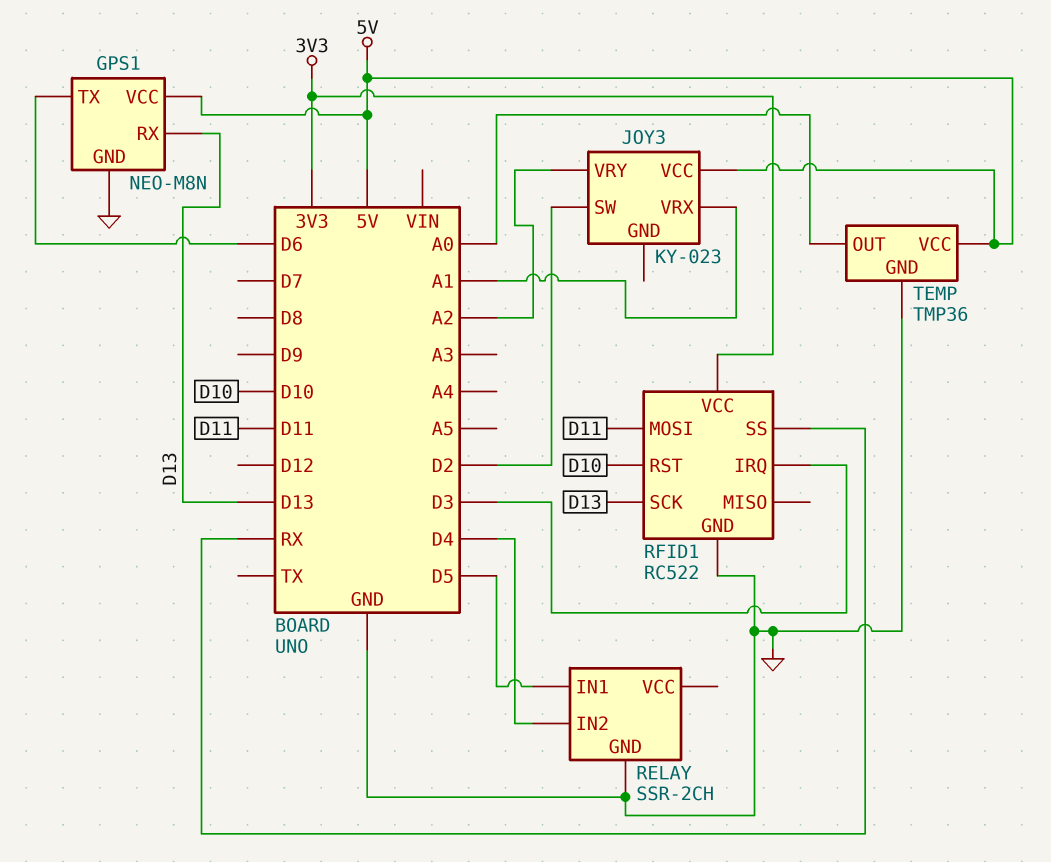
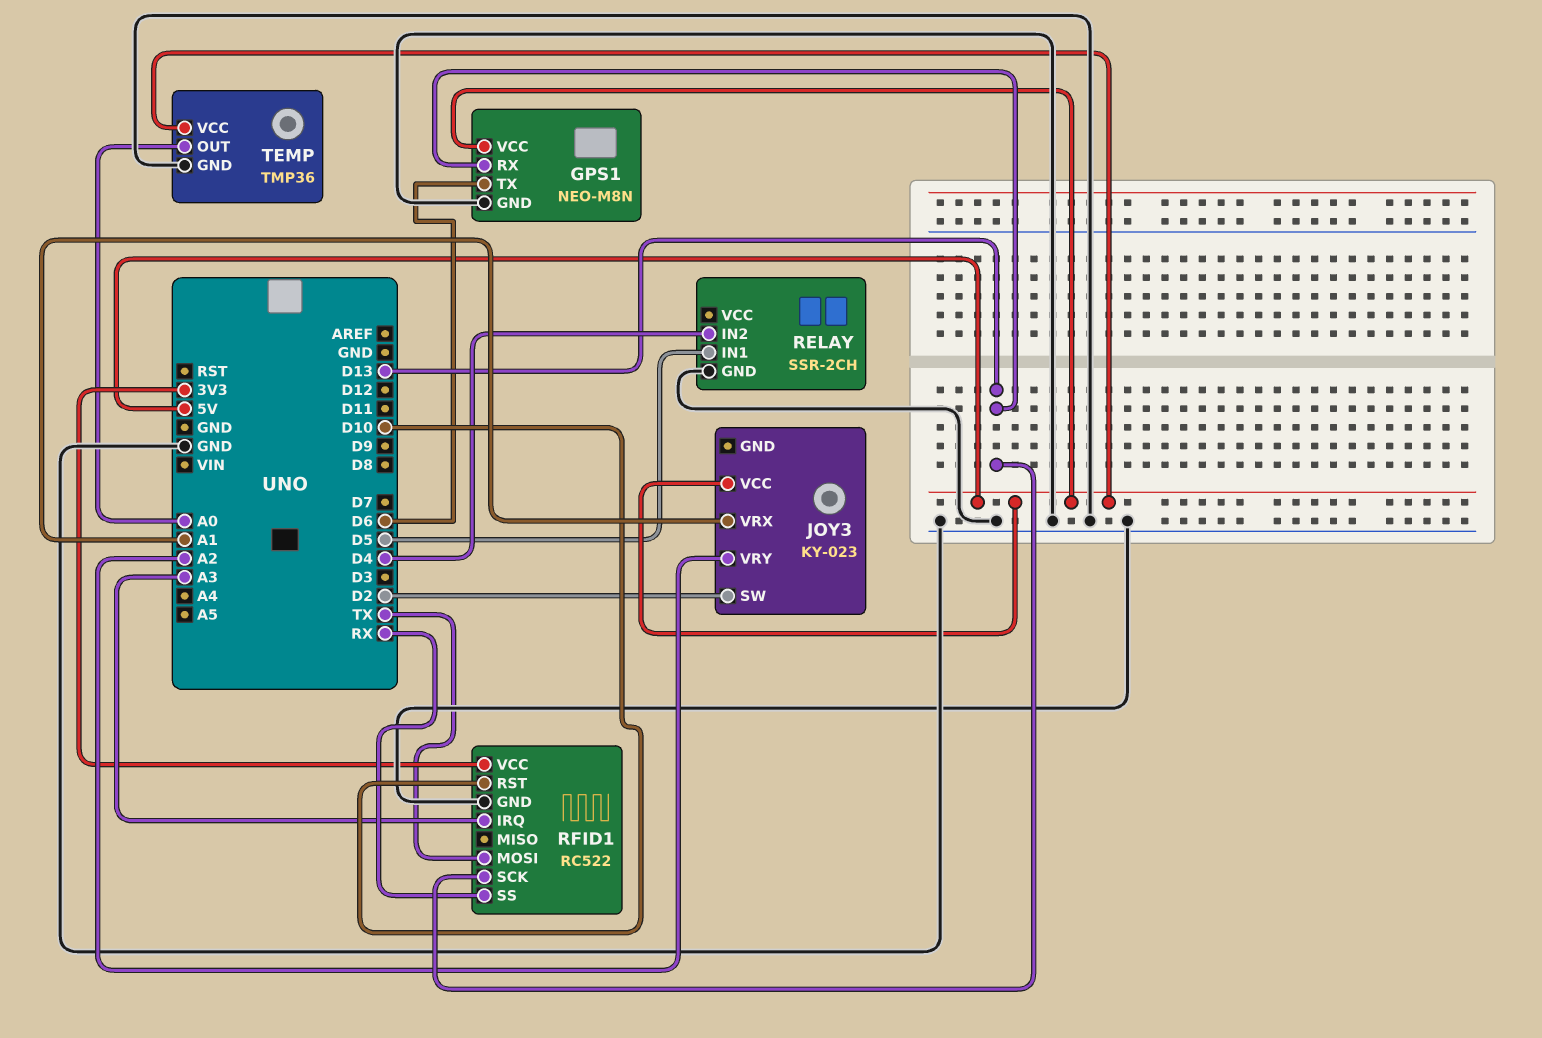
RFID1 pin IRQ: D3 -> A3
RFID1 pin MOSI: D11 -> TX

